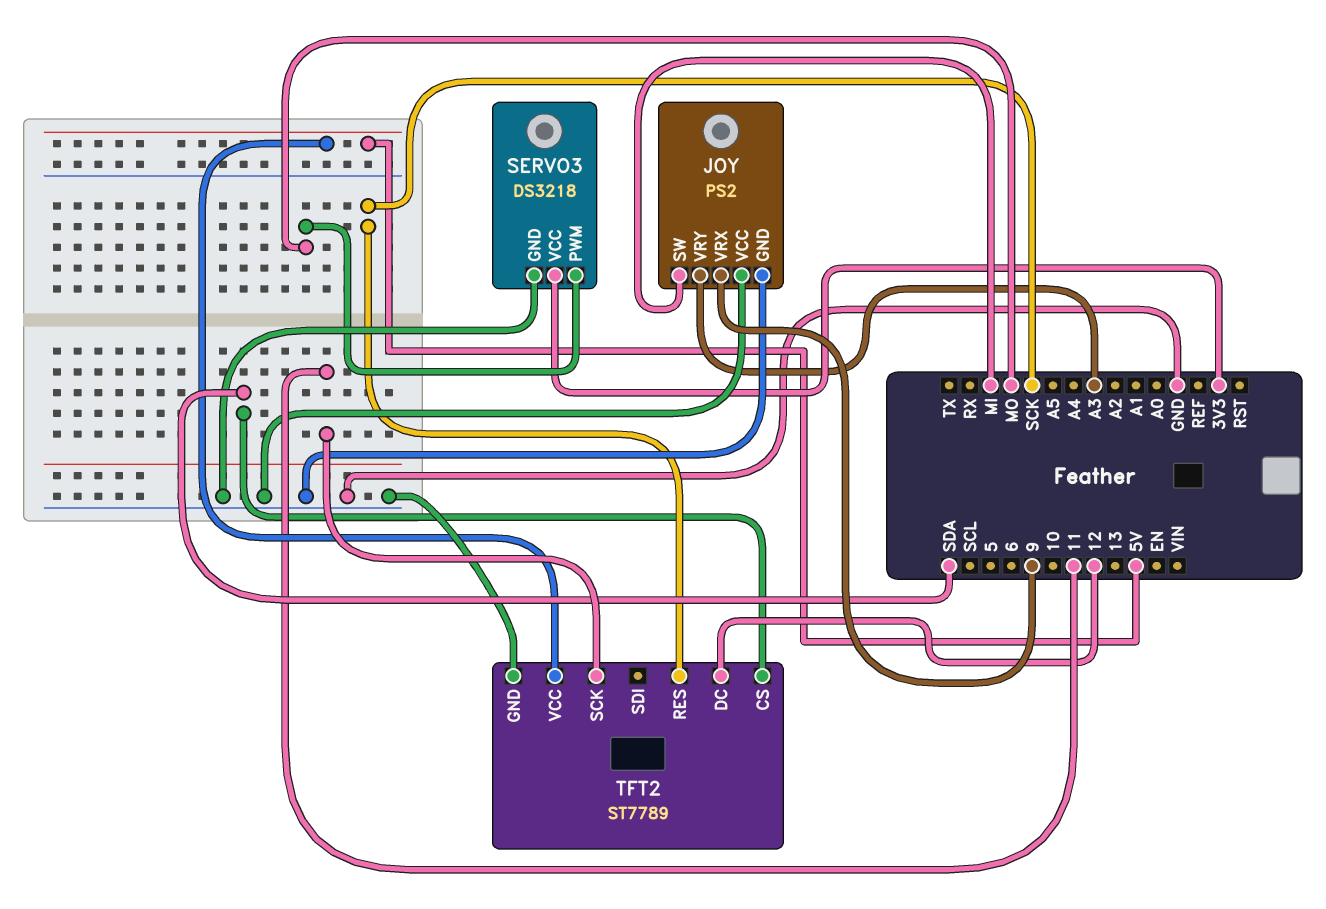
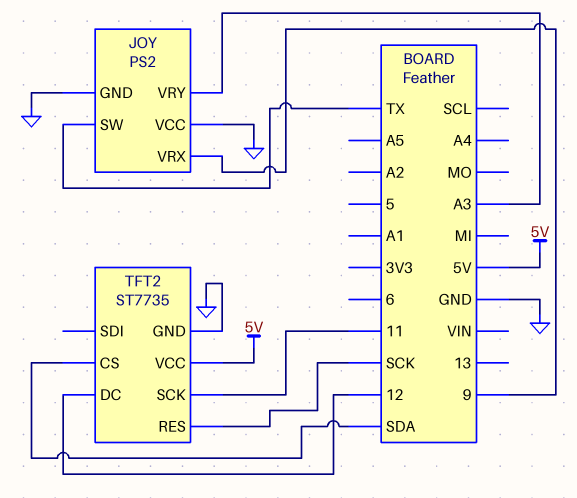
JOY pin SW: MI -> TX
SERVO3: DS3218 -> none
SERVO3 pin GND: GND -> none
SERVO3 pin PWM: MO -> none
SERVO3 pin VCC: 3V3 -> none
TFT2: ST7789 -> ST7735

